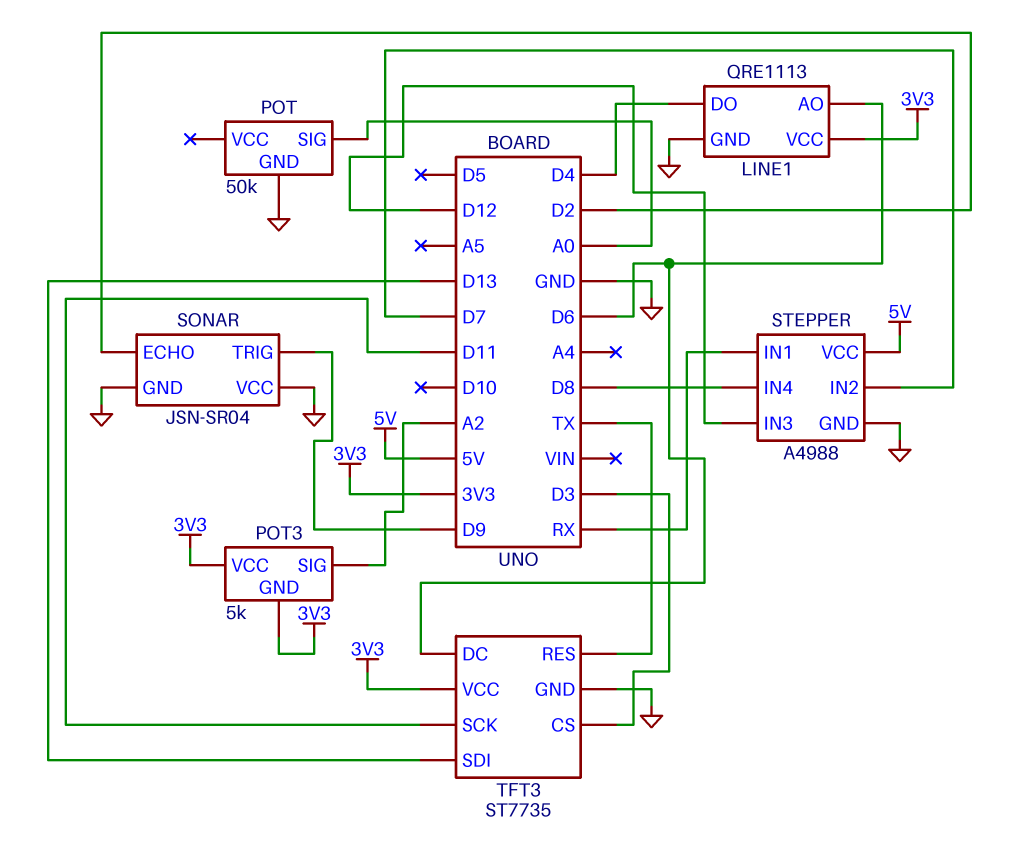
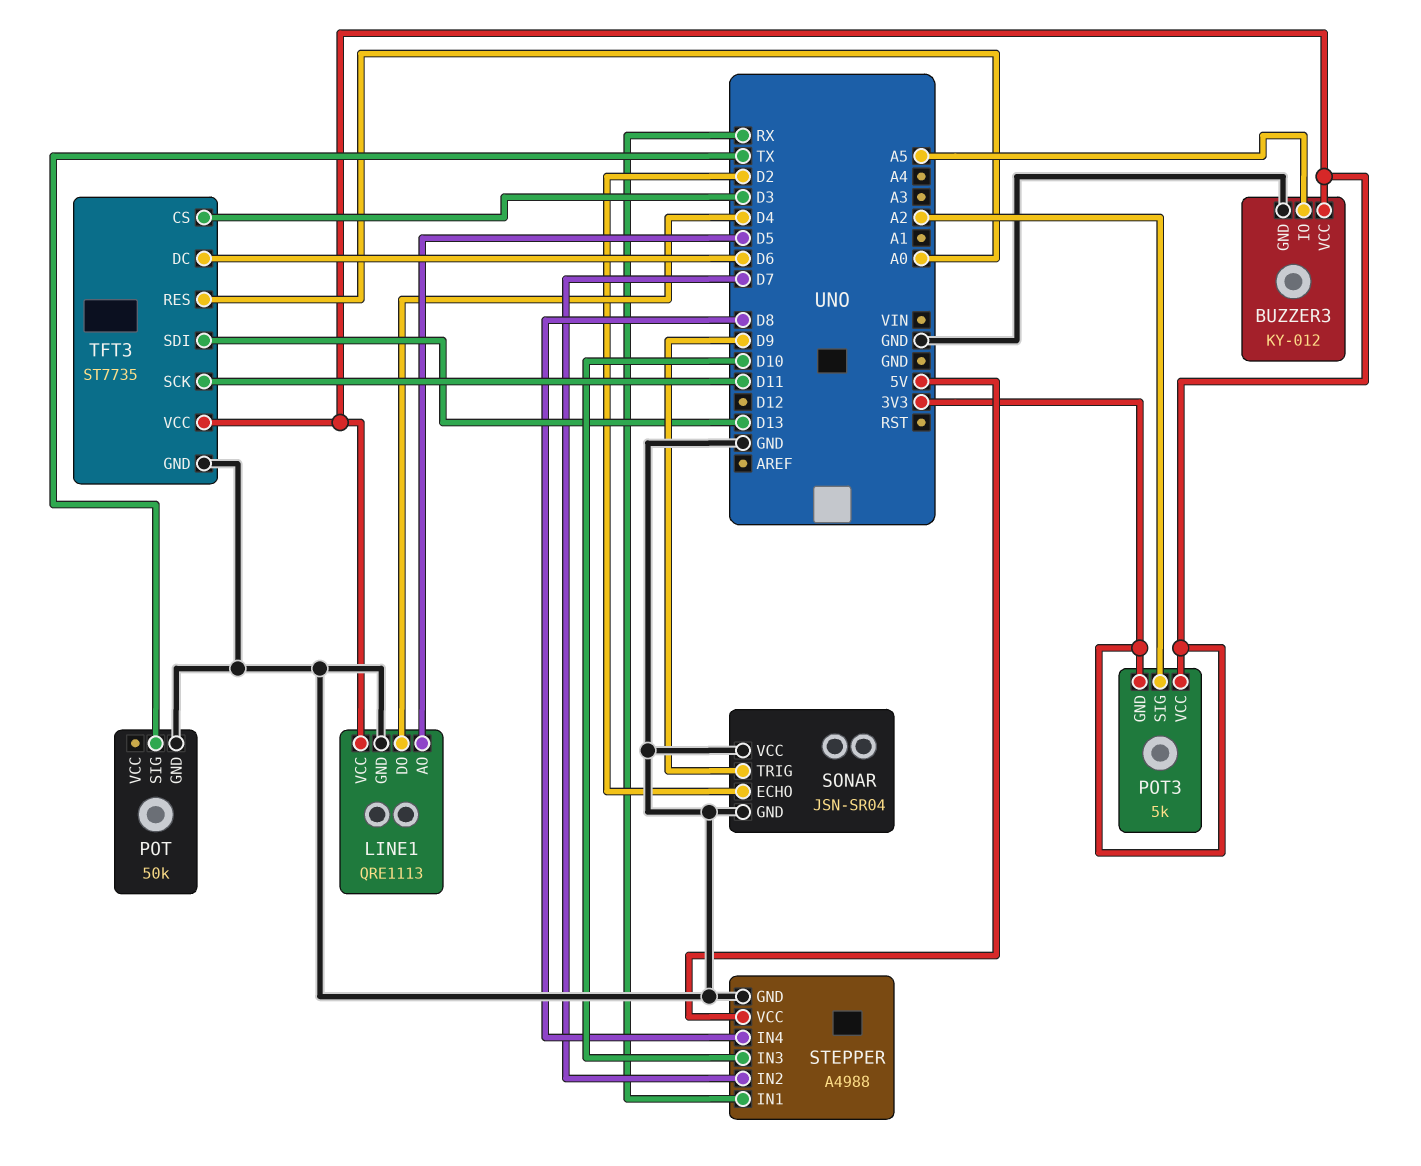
BUZZER3: none -> KY-012
BUZZER3 pin GND: none -> GND
BUZZER3 pin IO: none -> A5
BUZZER3 pin VCC: none -> 3V3
LINE1 pin AO: D6 -> D5
POT pin SIG: A0 -> TX
STEPPER pin IN3: D12 -> D10
TFT3 pin RES: TX -> A0

